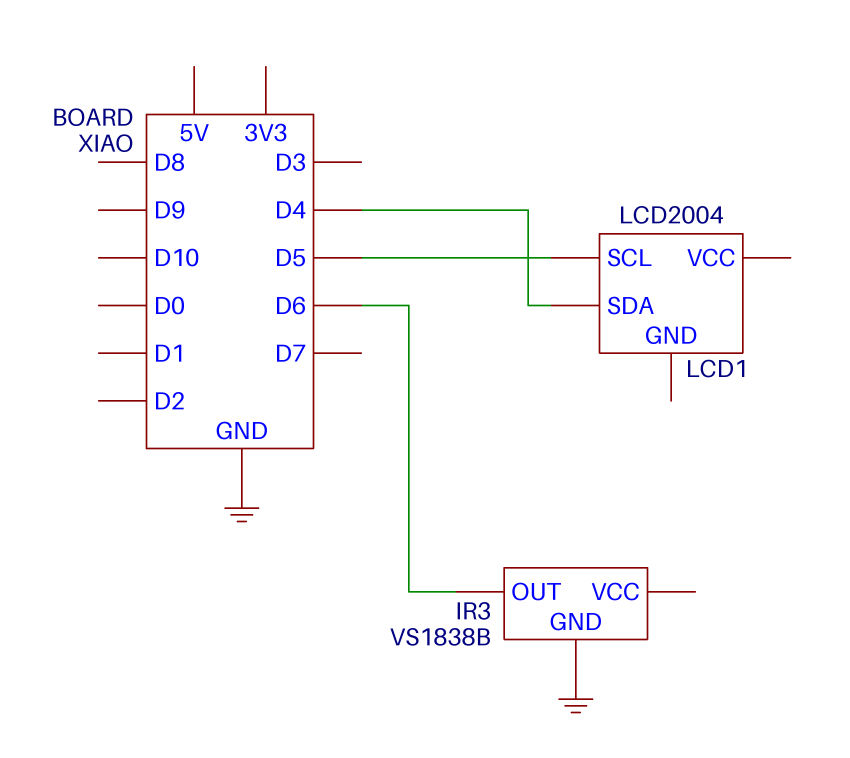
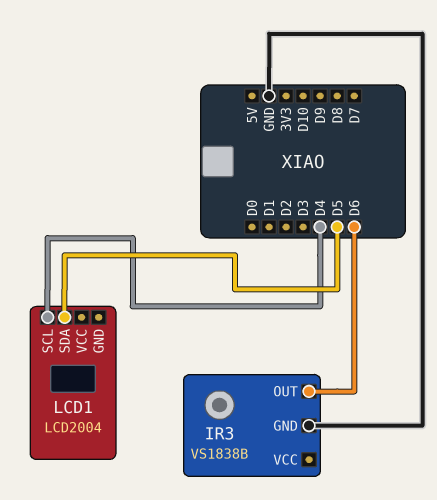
LCD1 pin SCL: D5 -> D4
LCD1 pin SDA: D4 -> D5

